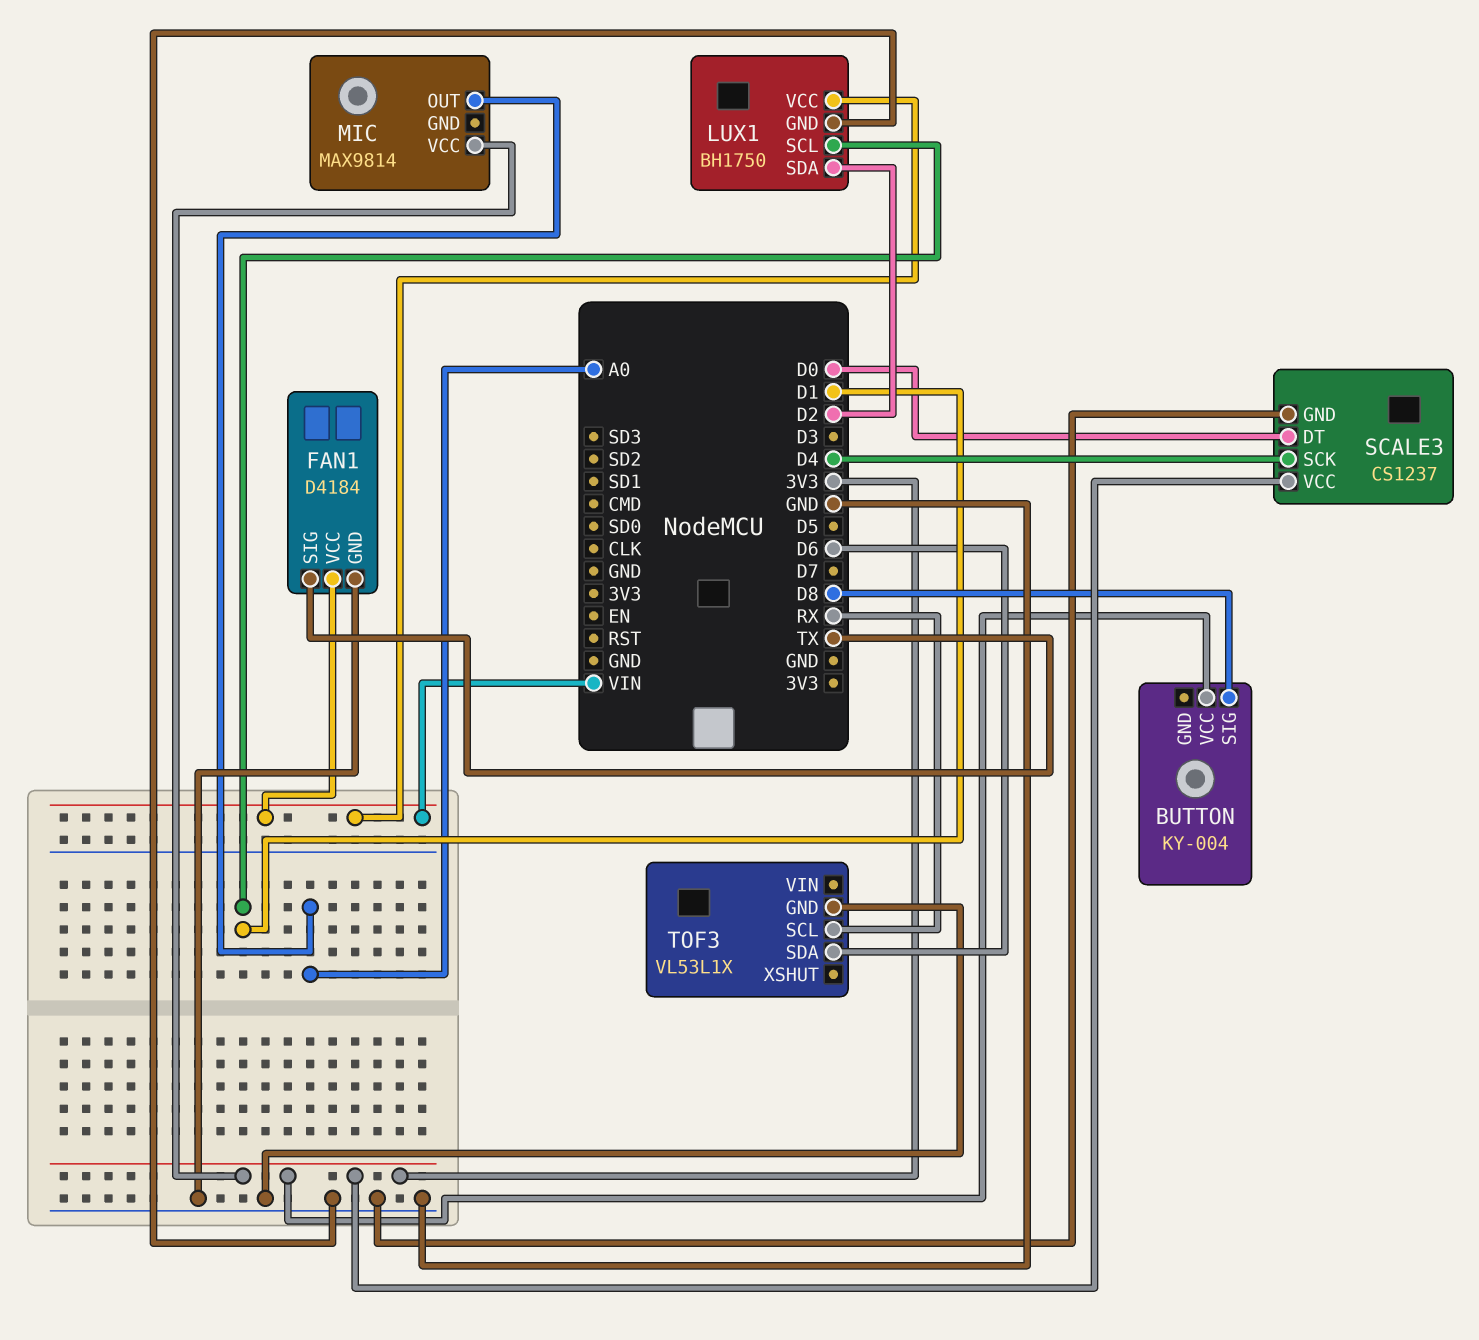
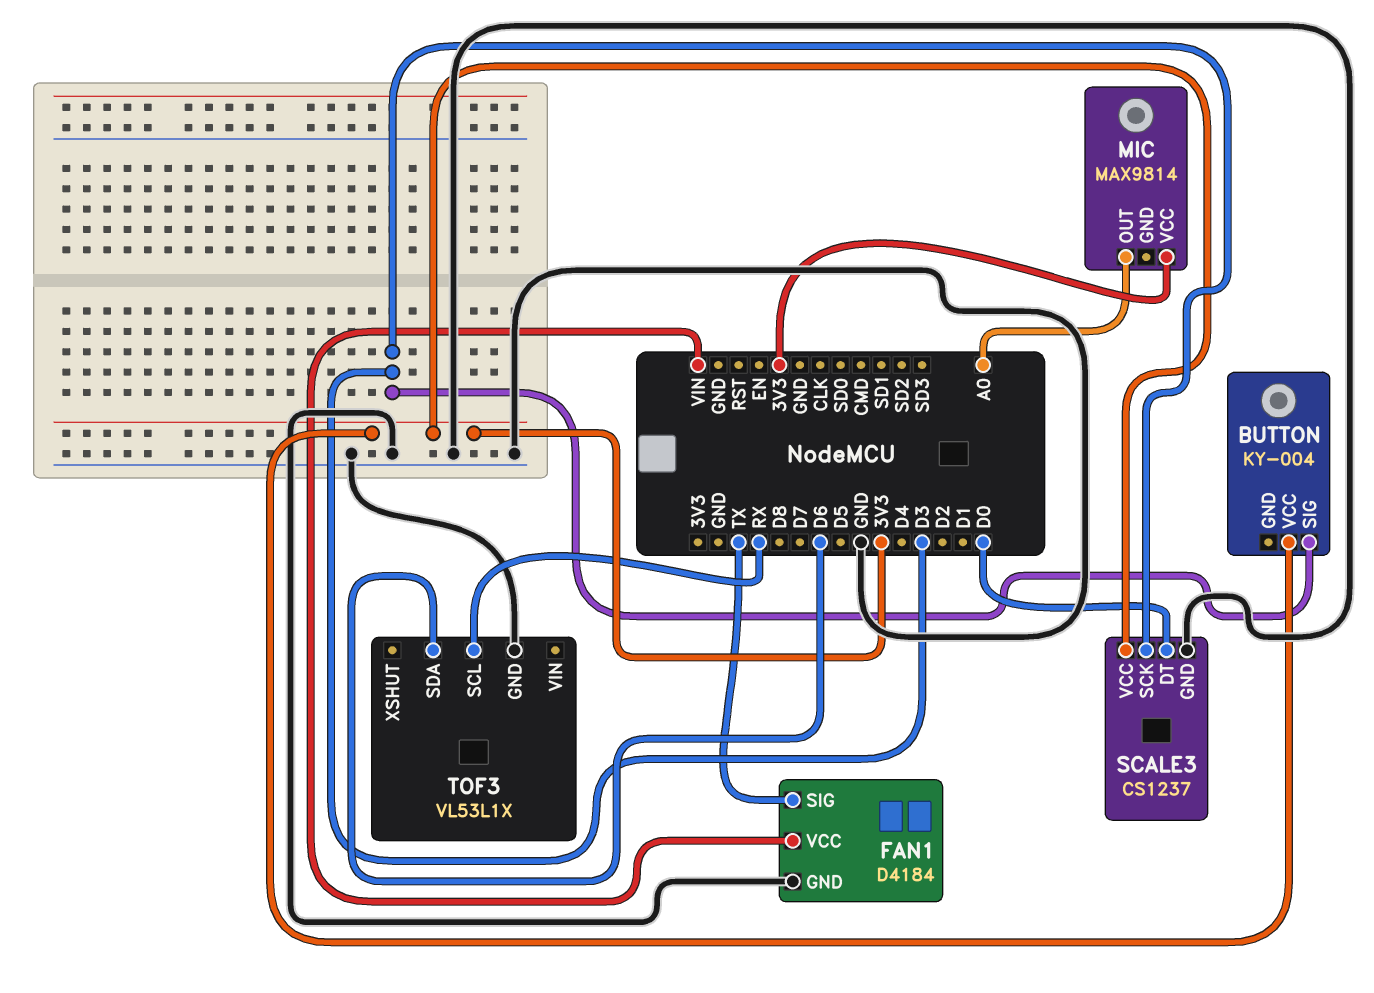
BUTTON pin SIG: D8 -> D3
LUX1: BH1750 -> none
LUX1 pin GND: GND -> none
LUX1 pin SCL: D1 -> none
LUX1 pin SDA: D2 -> none
LUX1 pin VCC: VIN -> none
SCALE3 pin SCK: D4 -> D3

